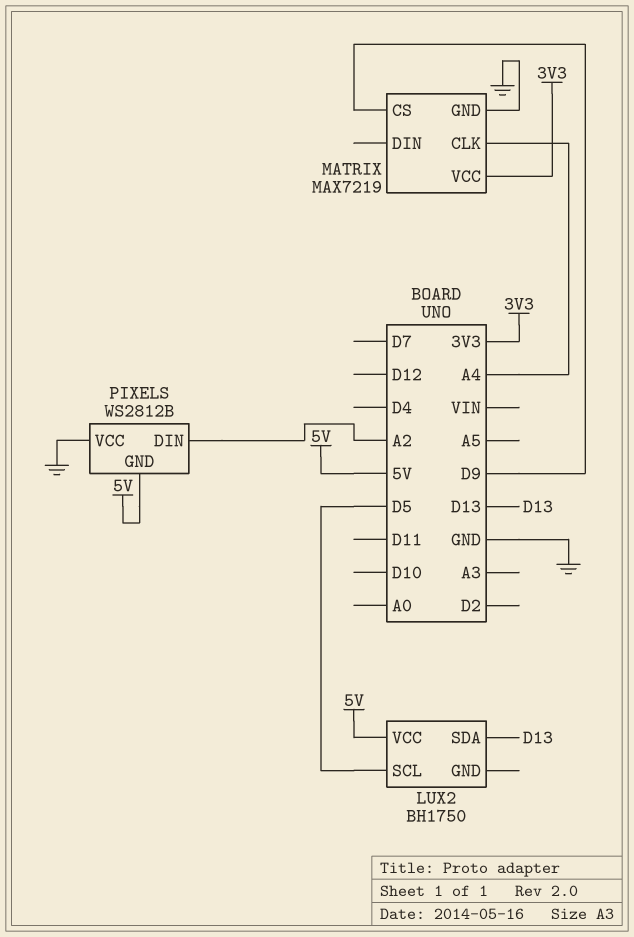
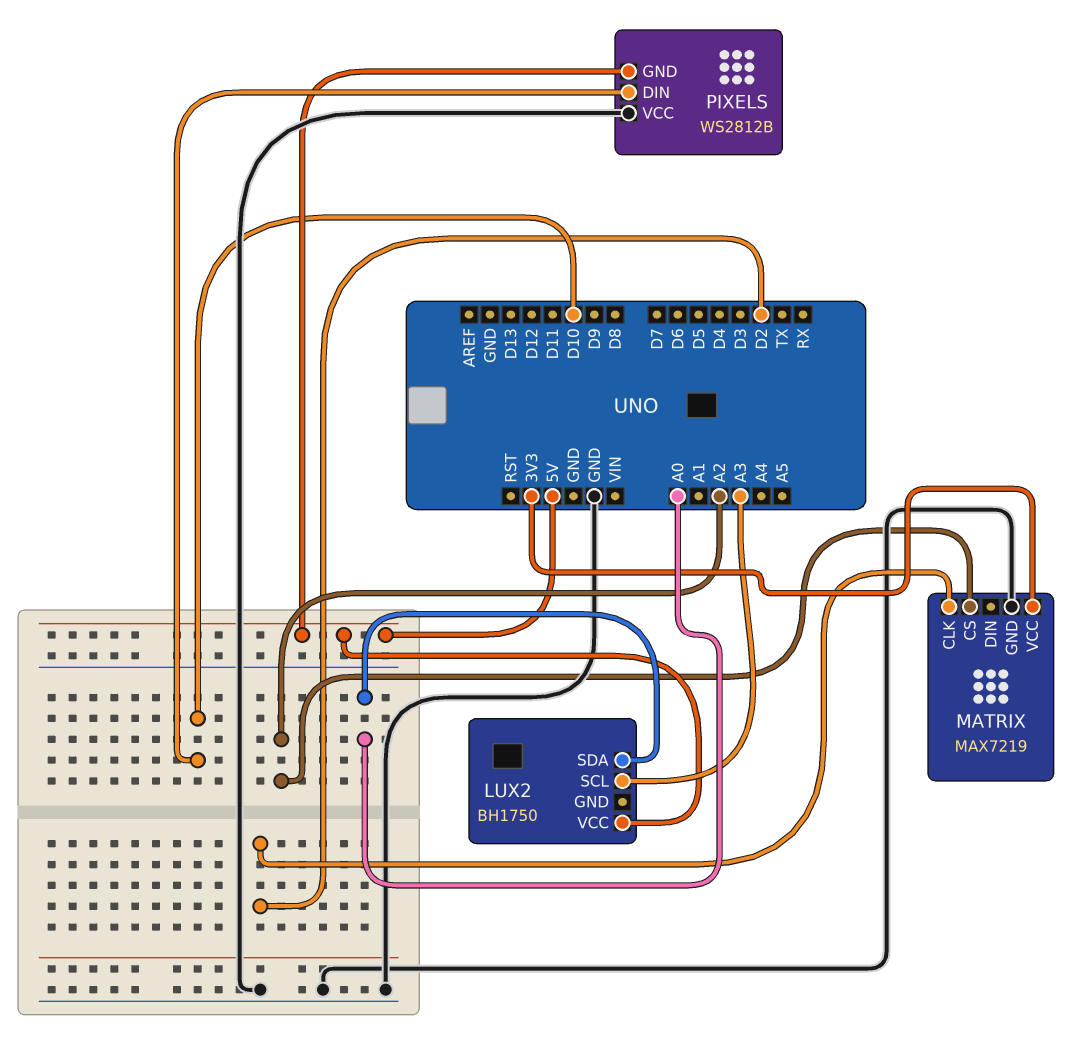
LUX2 pin SCL: D5 -> A3
LUX2 pin SDA: D13 -> A0
MATRIX pin CLK: A4 -> D2
MATRIX pin CS: D9 -> A2
PIXELS pin DIN: A2 -> D10

